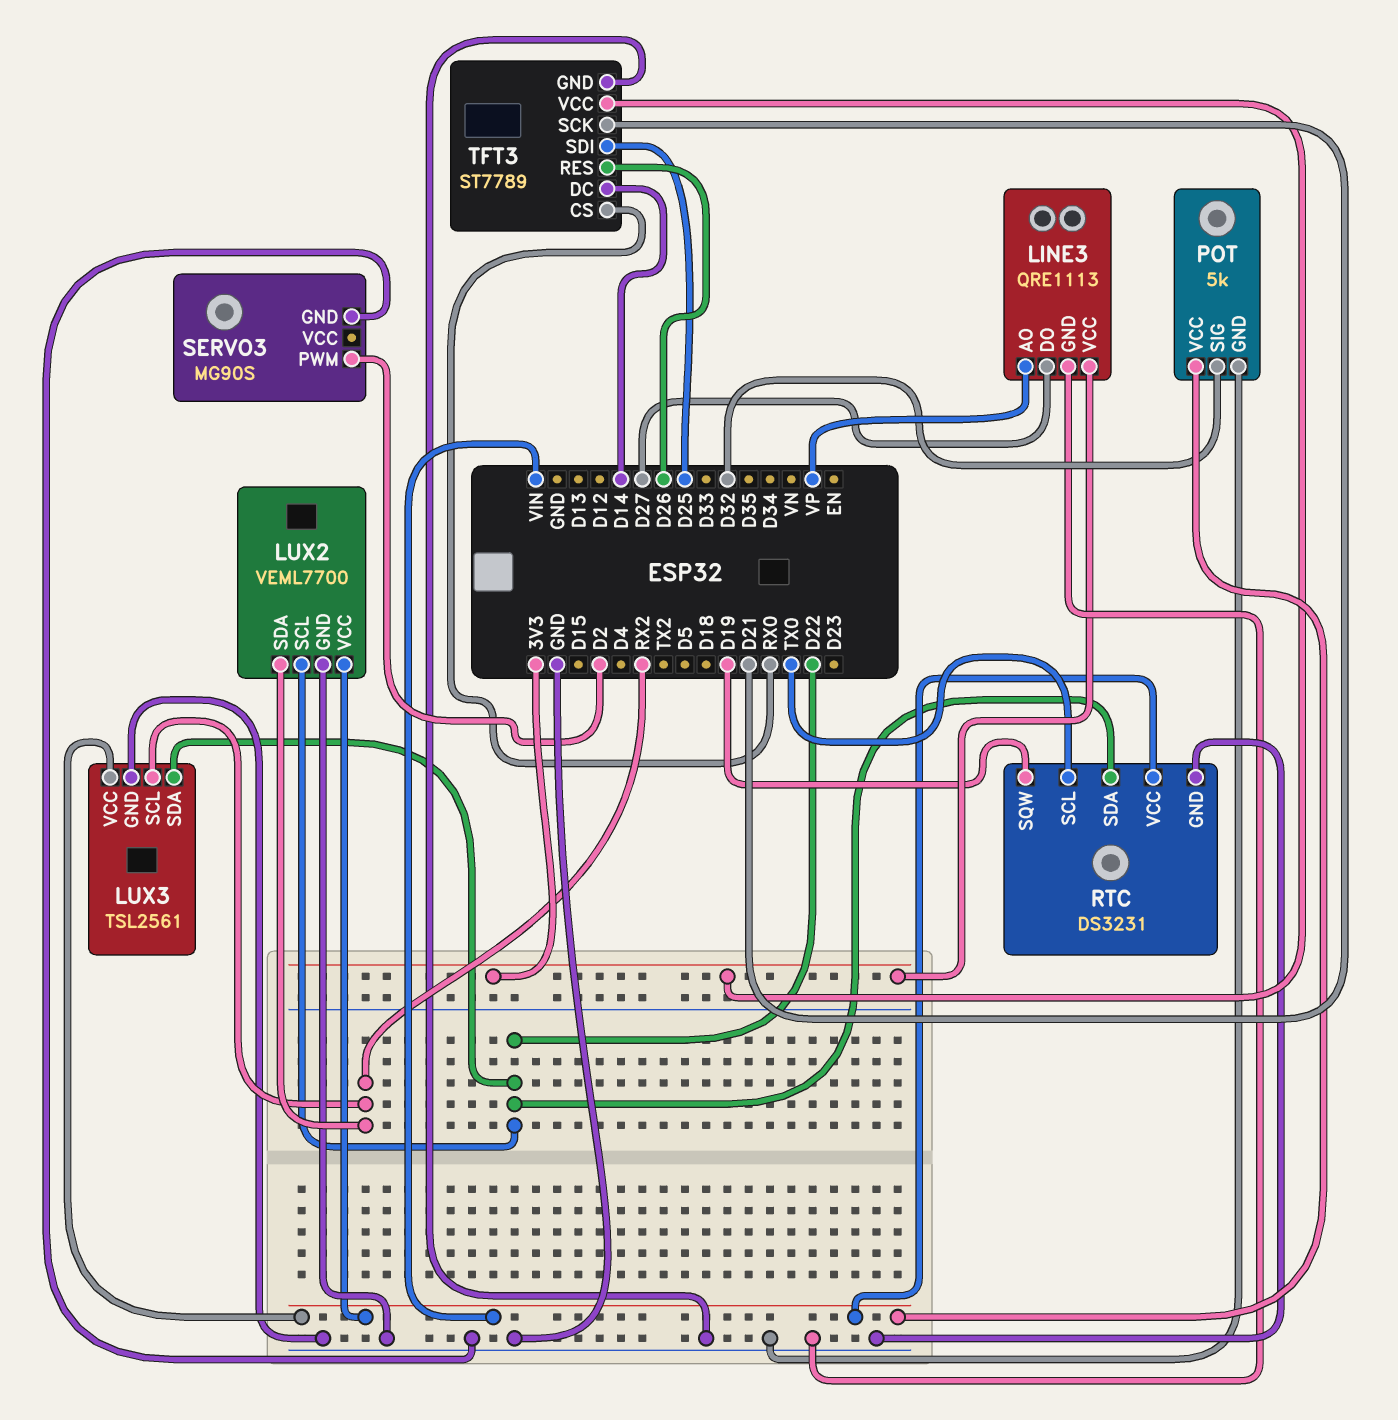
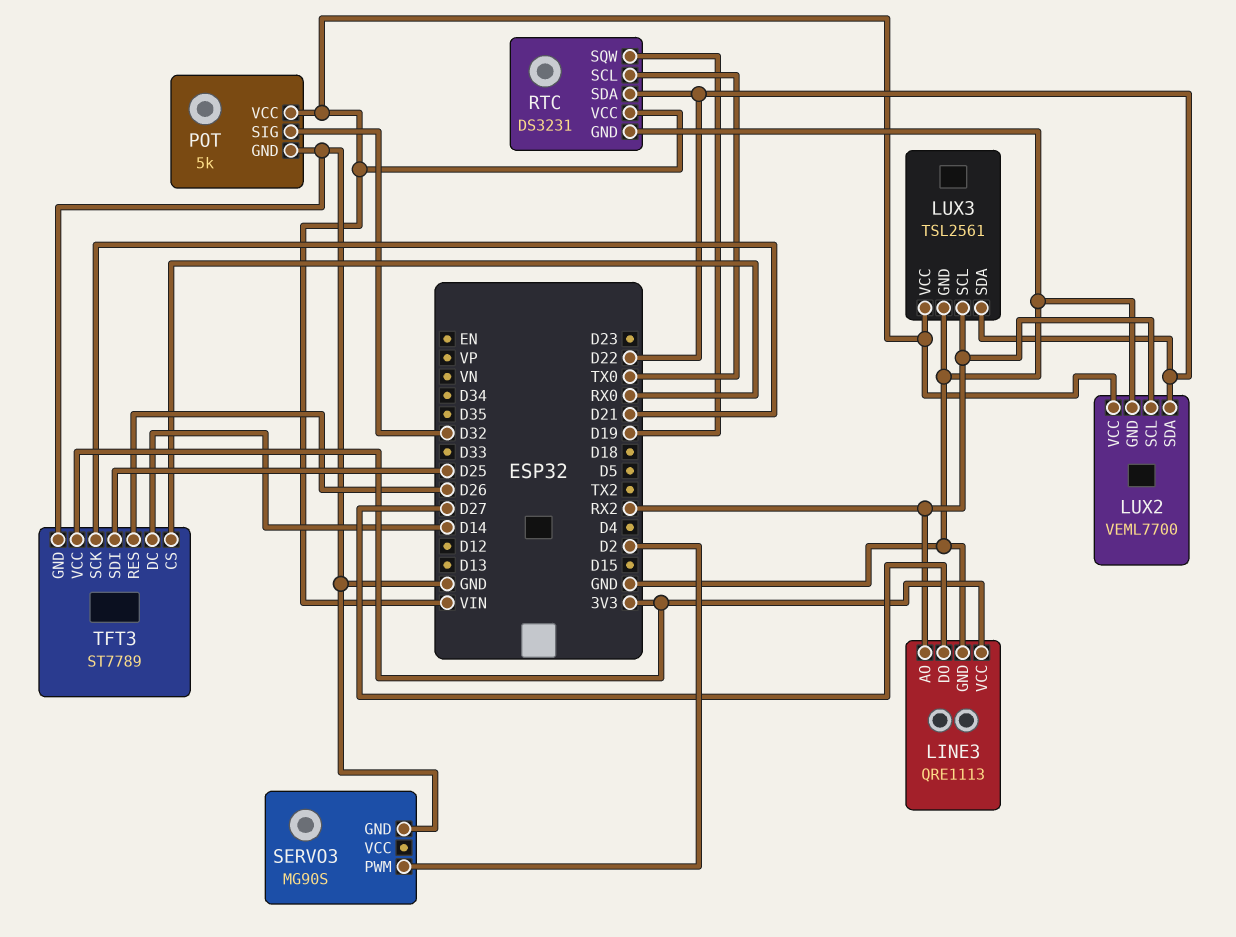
LINE3 pin AO: VP -> RX2
LUX2 pin SCL: D22 -> RX2
LUX2 pin SDA: RX2 -> D22

